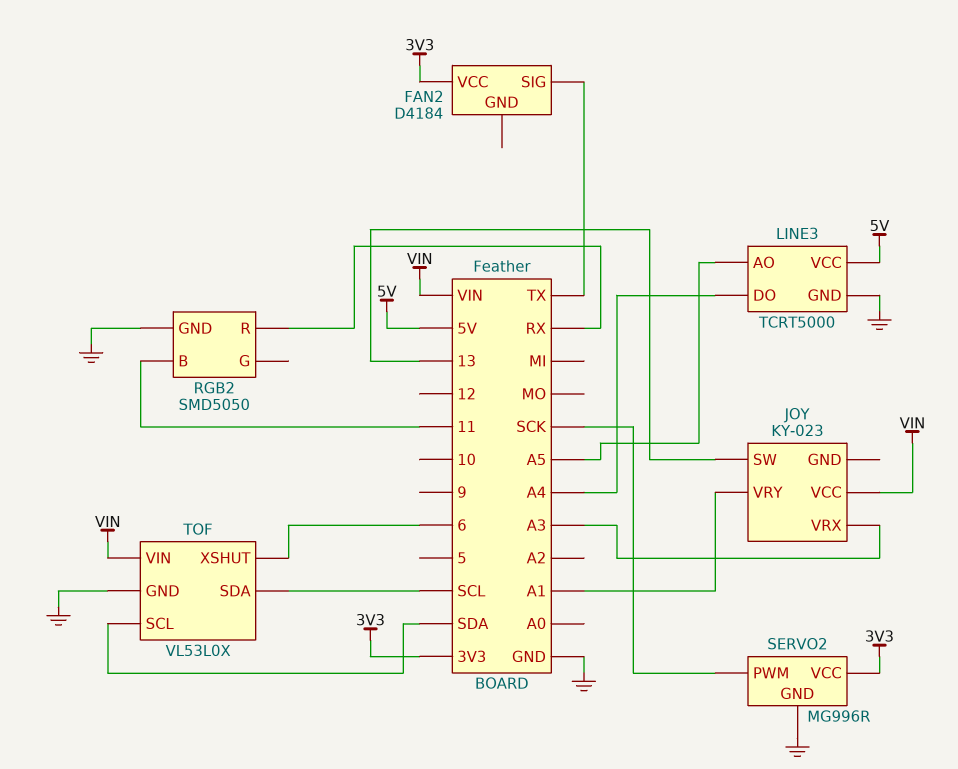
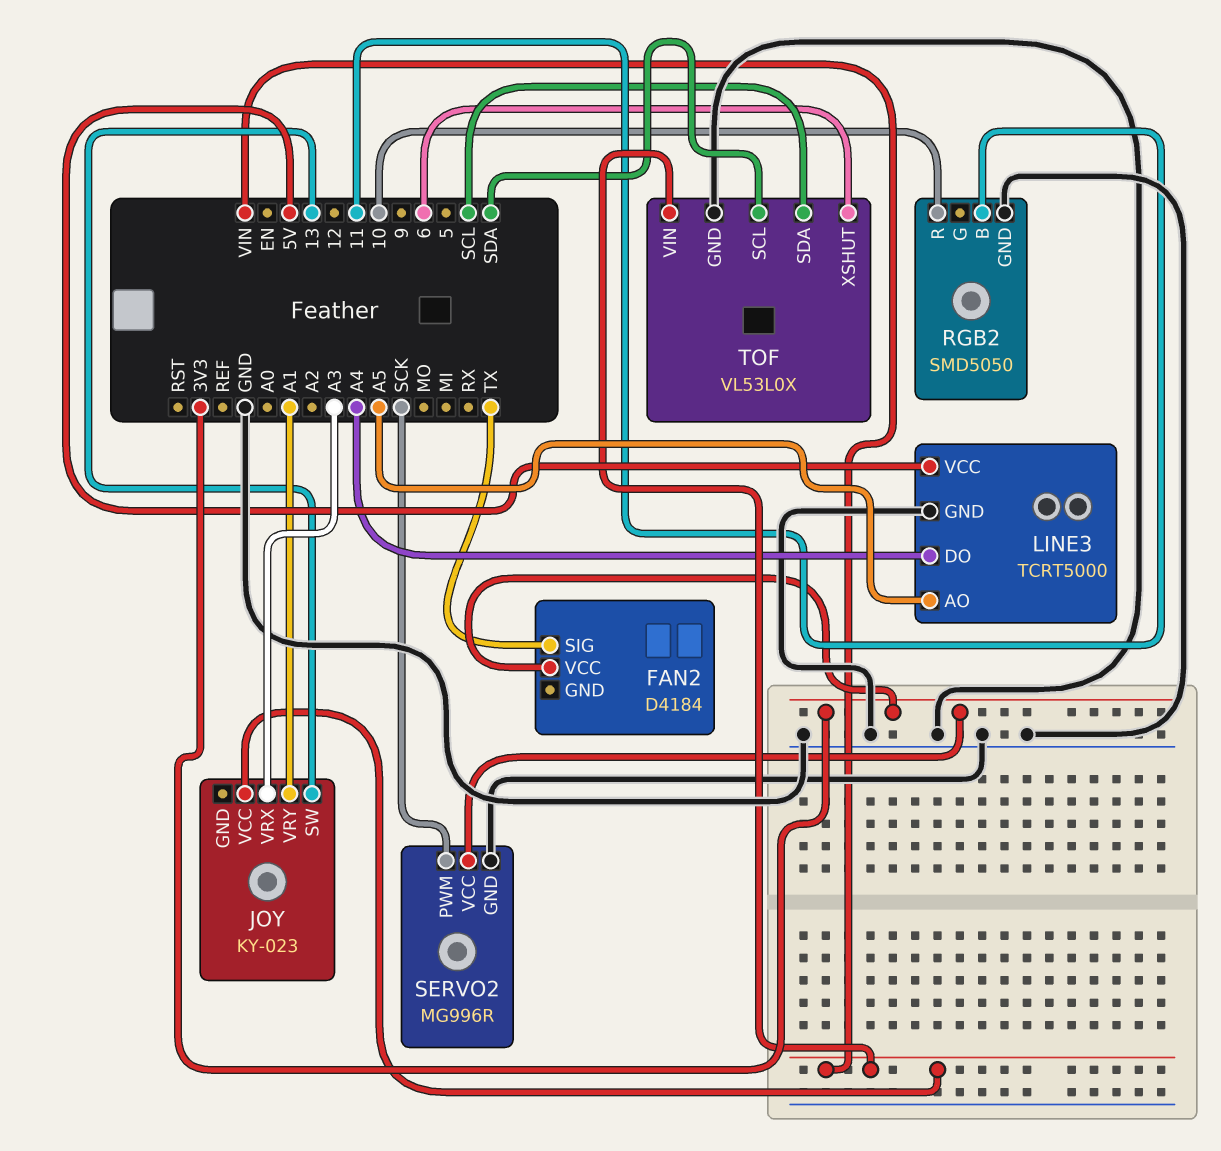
RGB2 pin R: RX -> 10

